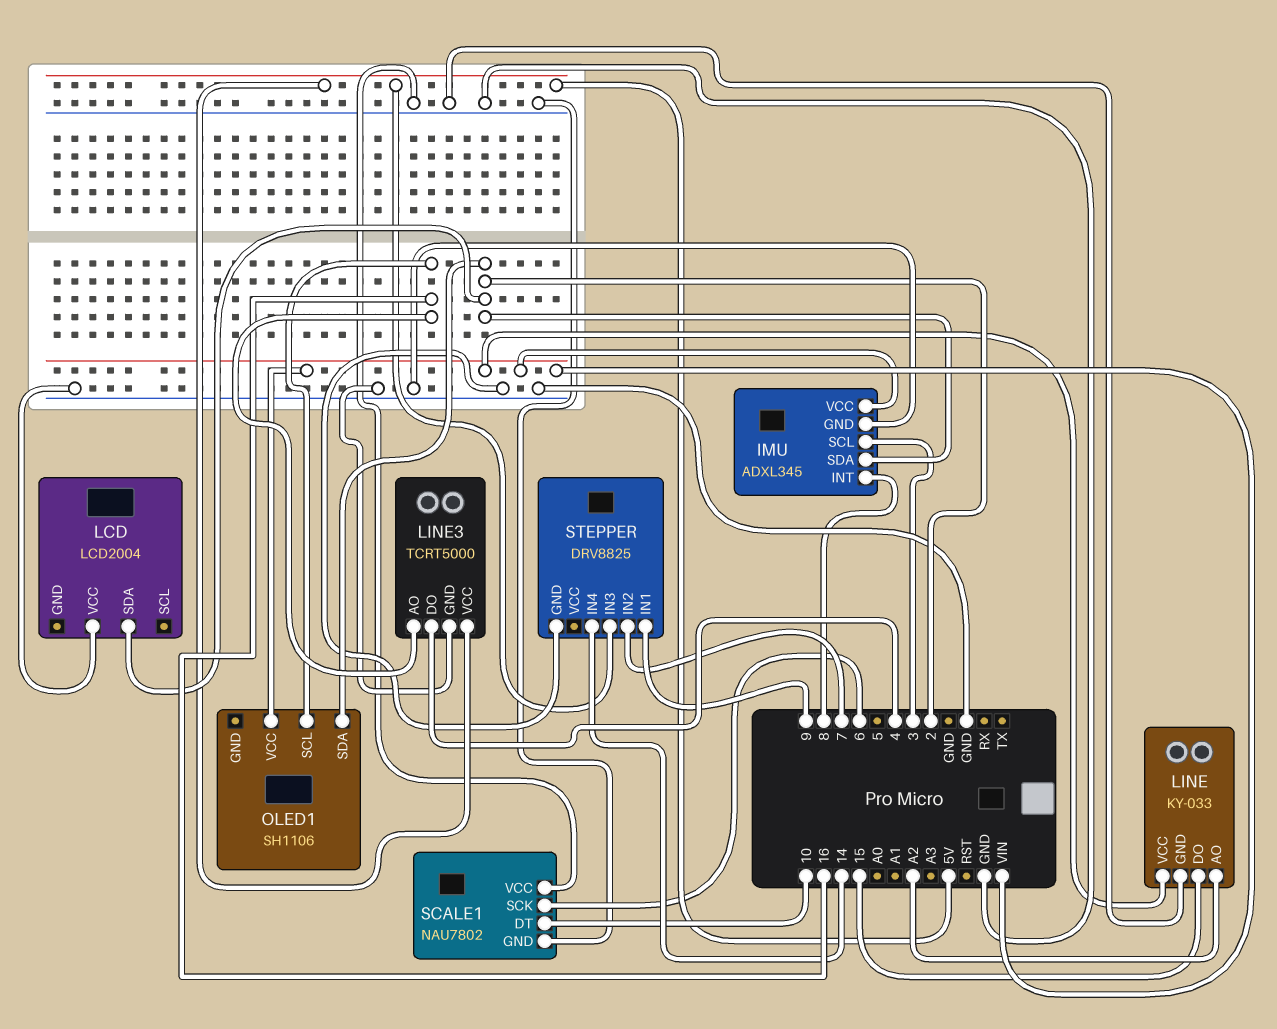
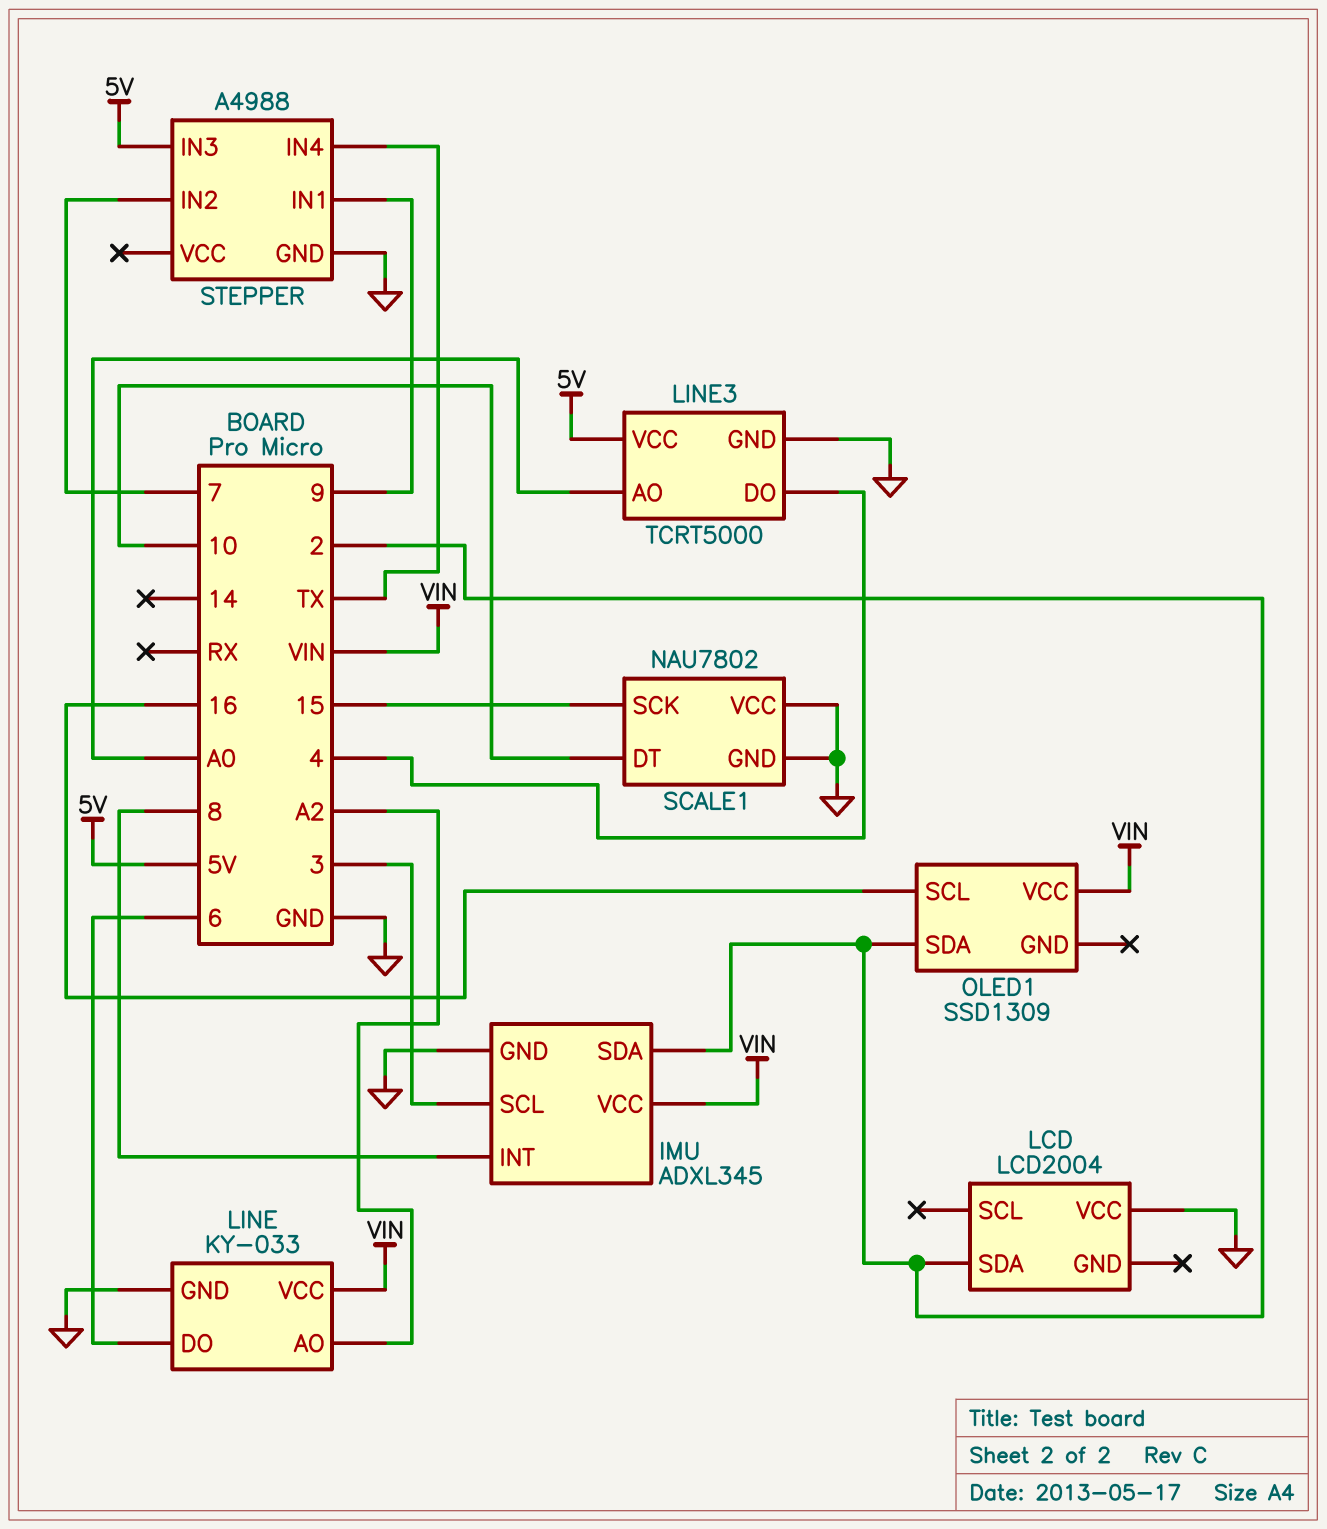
LINE pin DO: 15 -> 6
LINE3 pin AO: 16 -> A0
OLED1: SH1106 -> SSD1309
SCALE1 pin SCK: 6 -> 15
STEPPER: DRV8825 -> A4988
STEPPER pin IN4: 14 -> TX

